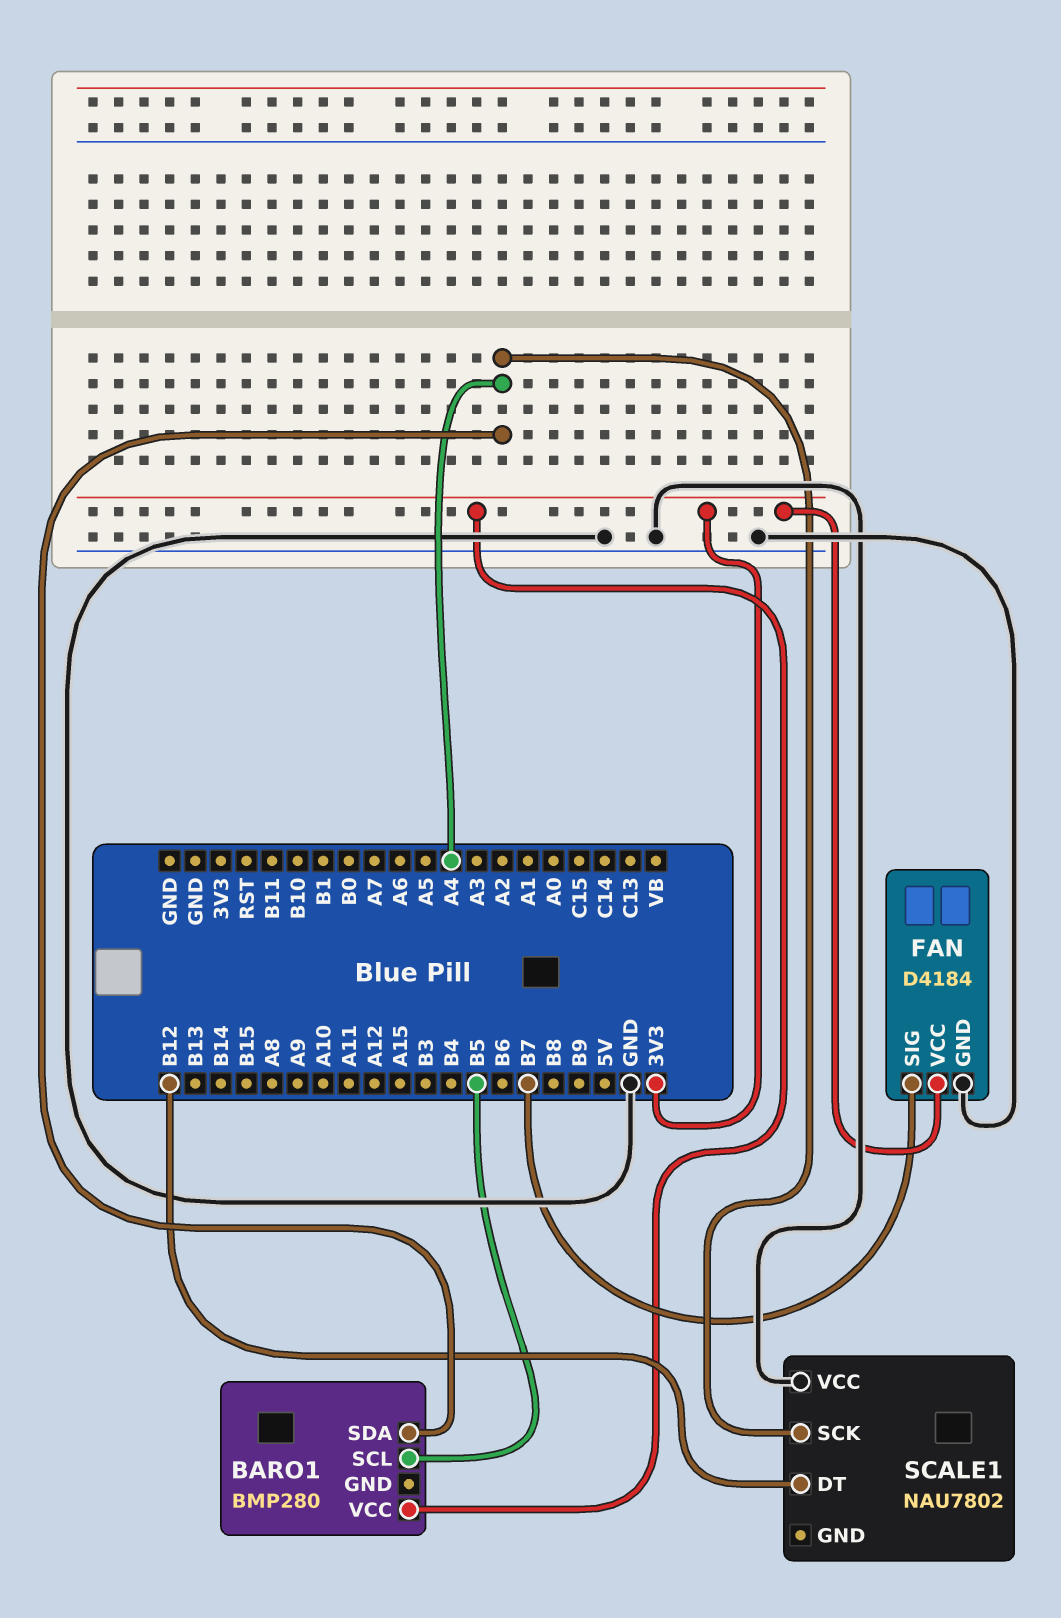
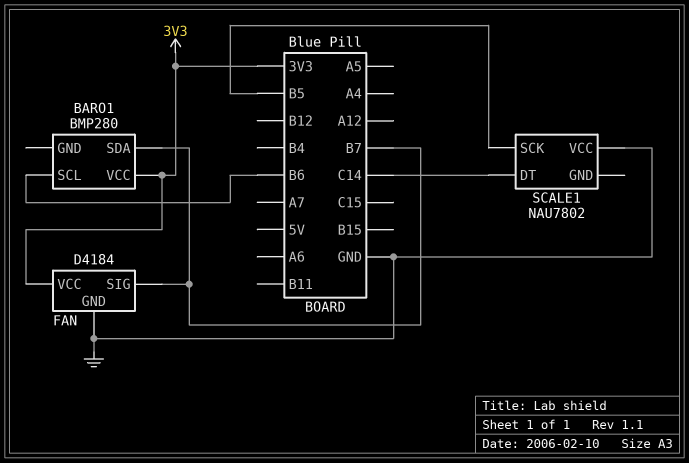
BARO1 pin SCL: B5 -> B6
BARO1 pin SDA: A4 -> B7
SCALE1 pin DT: B12 -> C14
SCALE1 pin SCK: A4 -> B5

